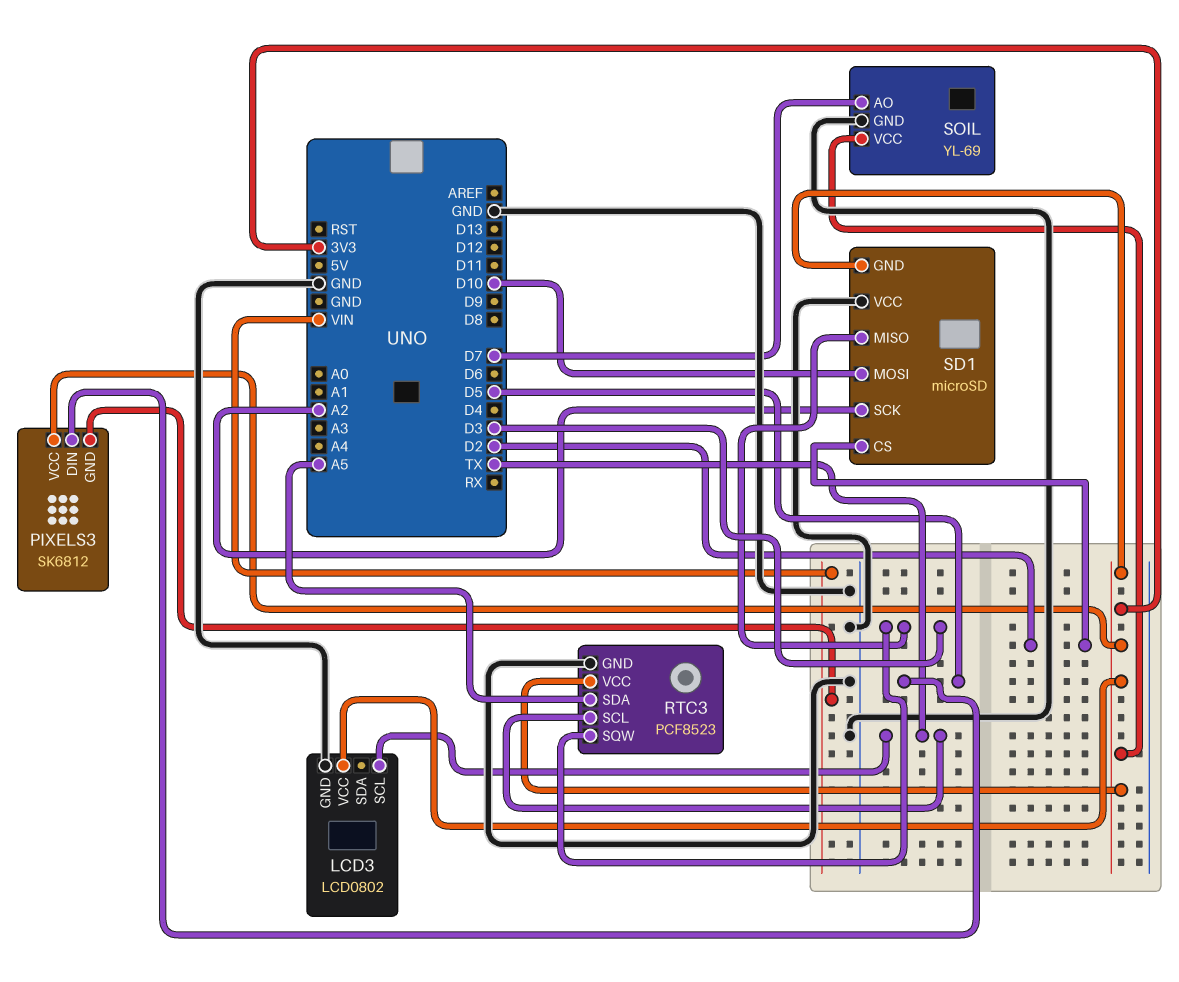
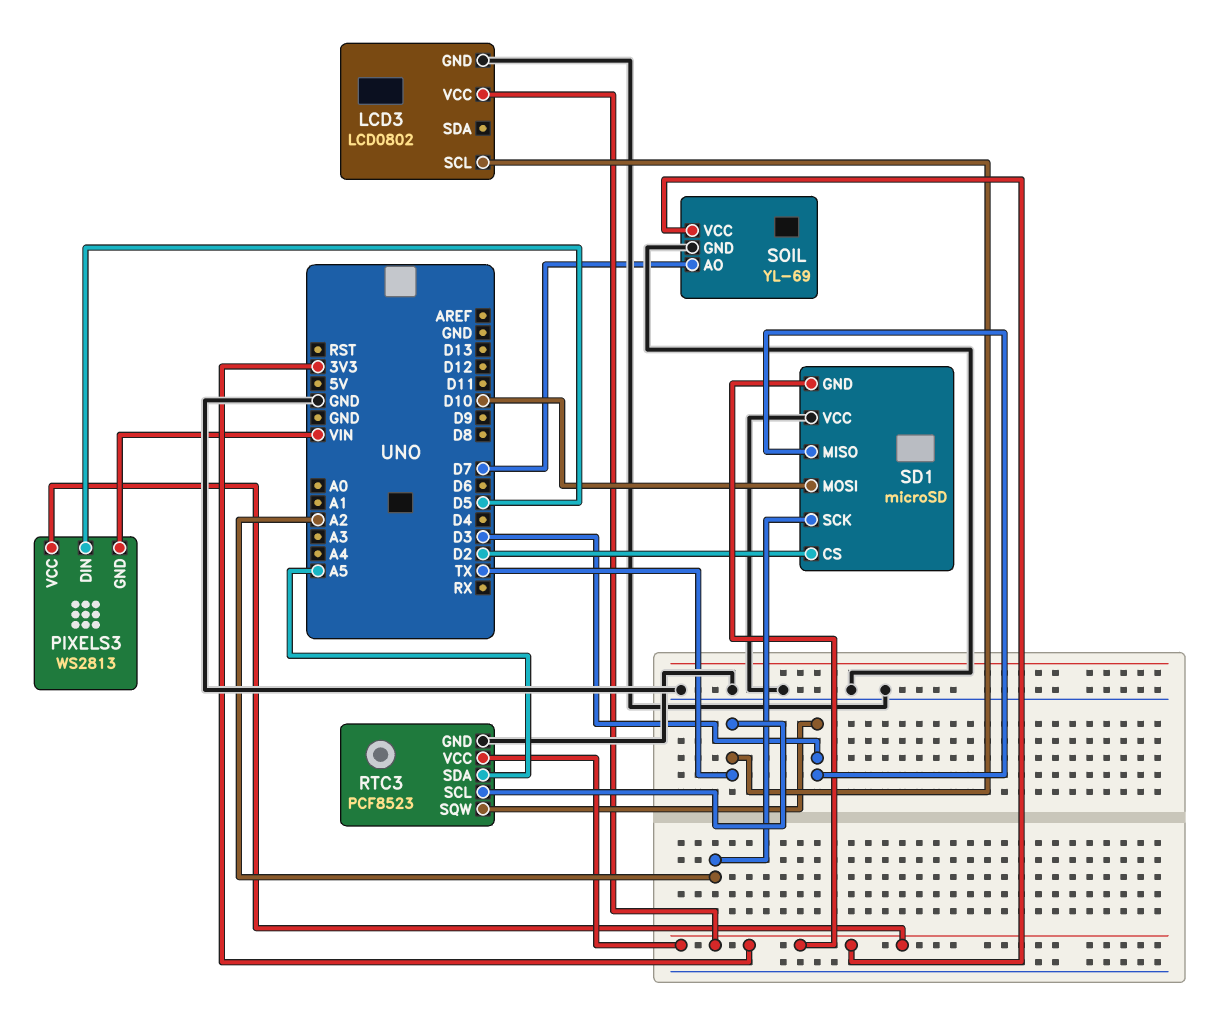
PIXELS3: SK6812 -> WS2813

